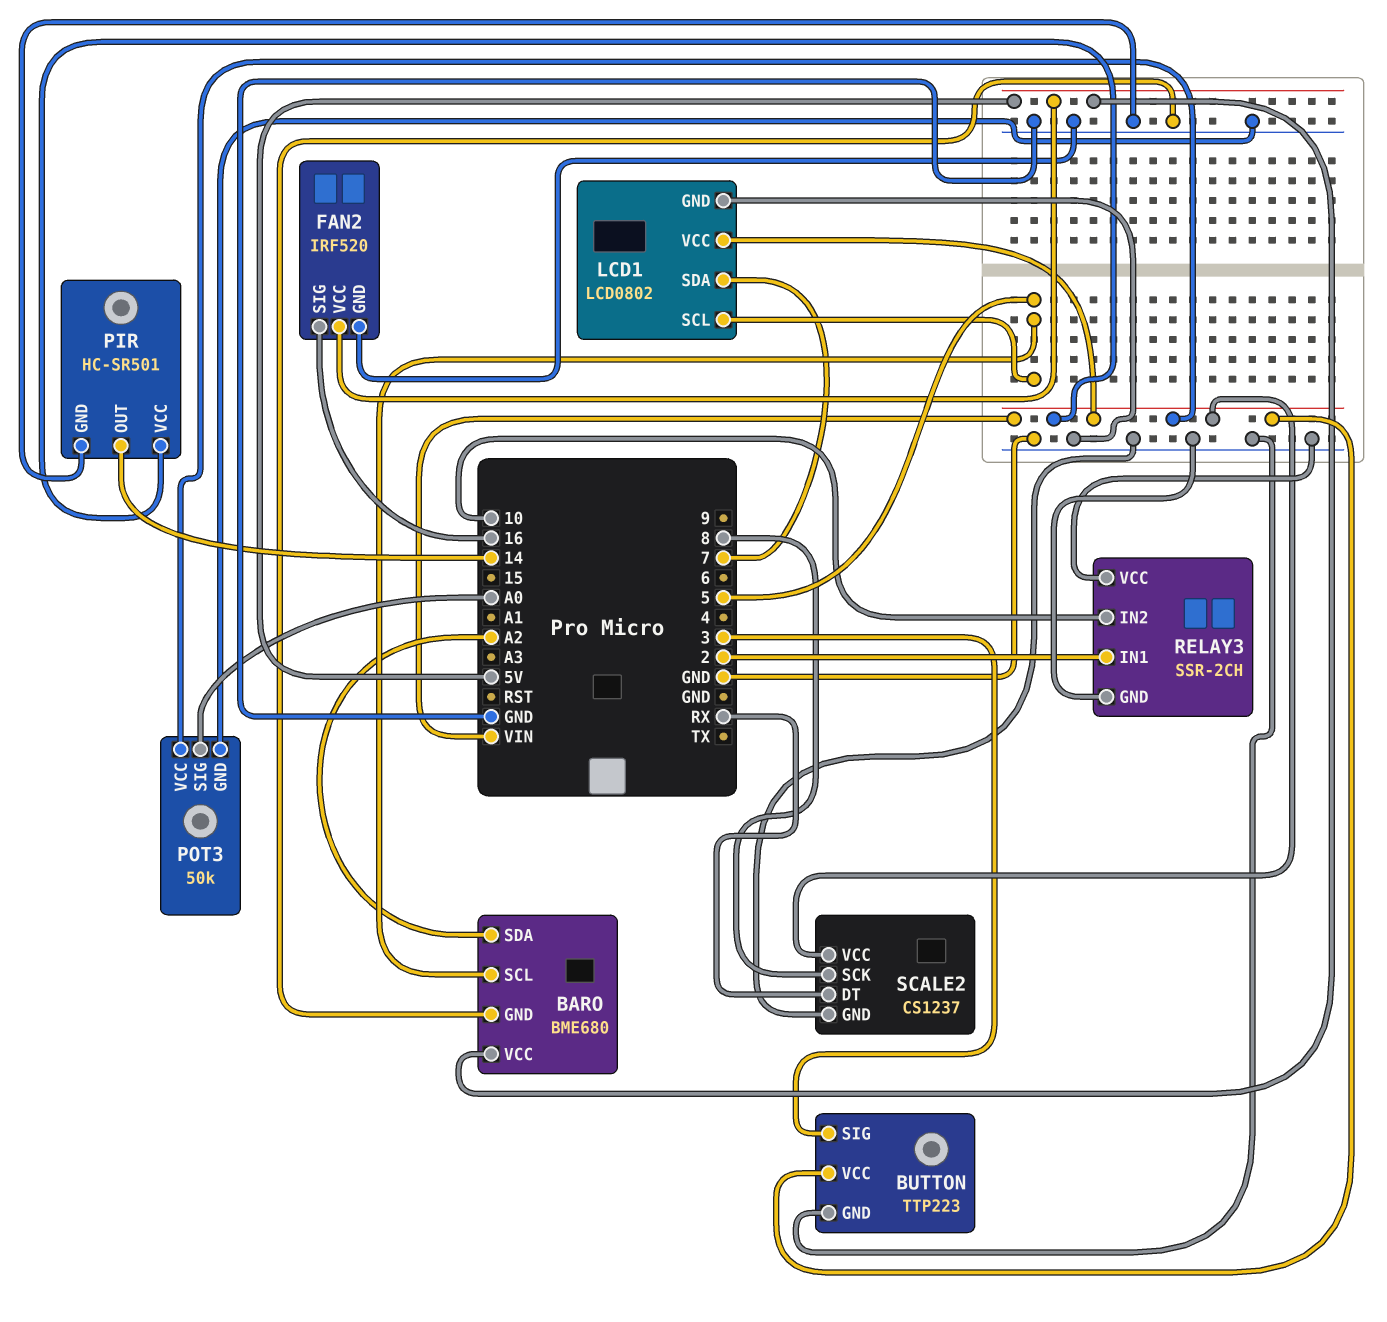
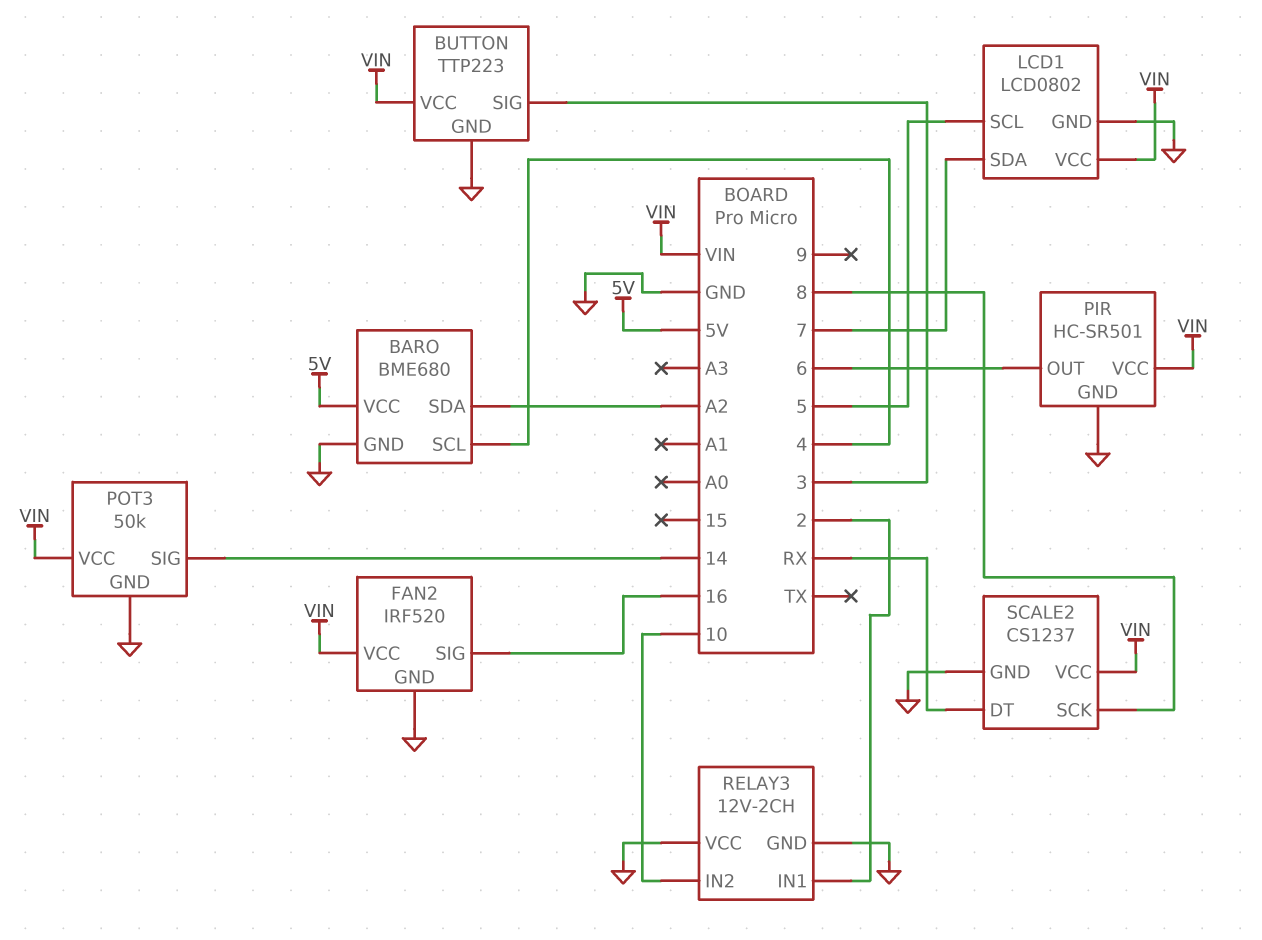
BARO pin SCL: 5 -> 4
FAN2 pin VCC: 5V -> VIN
PIR pin OUT: 14 -> 6
POT3 pin SIG: A0 -> 14
RELAY3: SSR-2CH -> 12V-2CH

